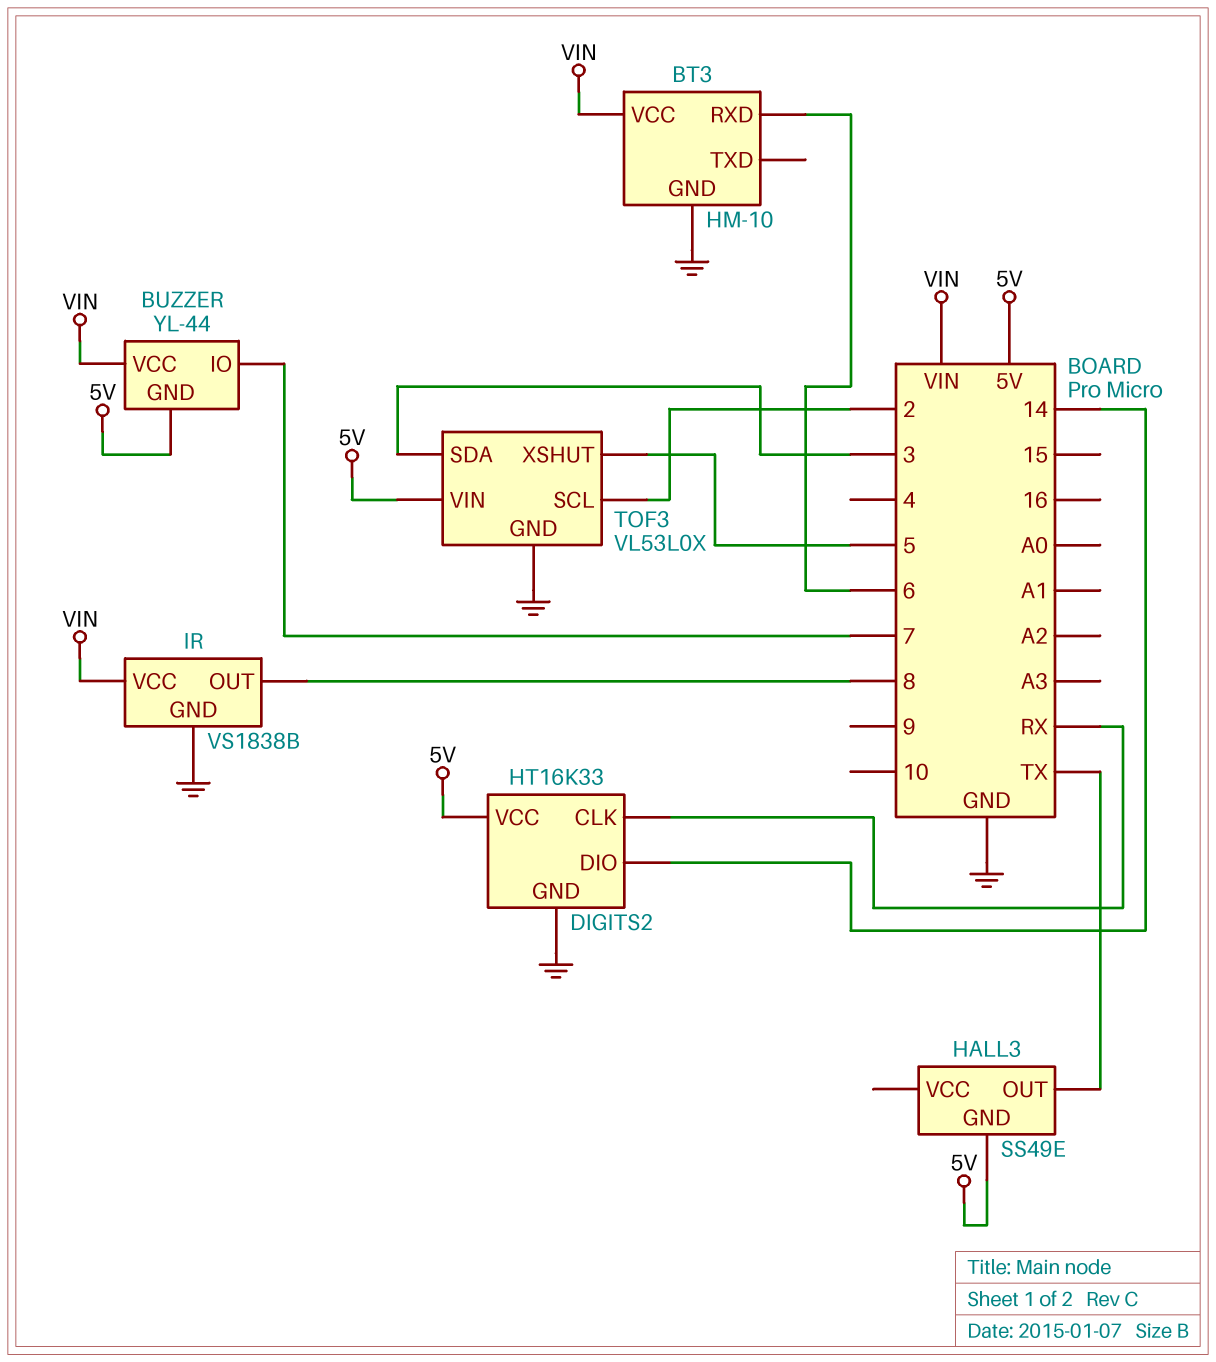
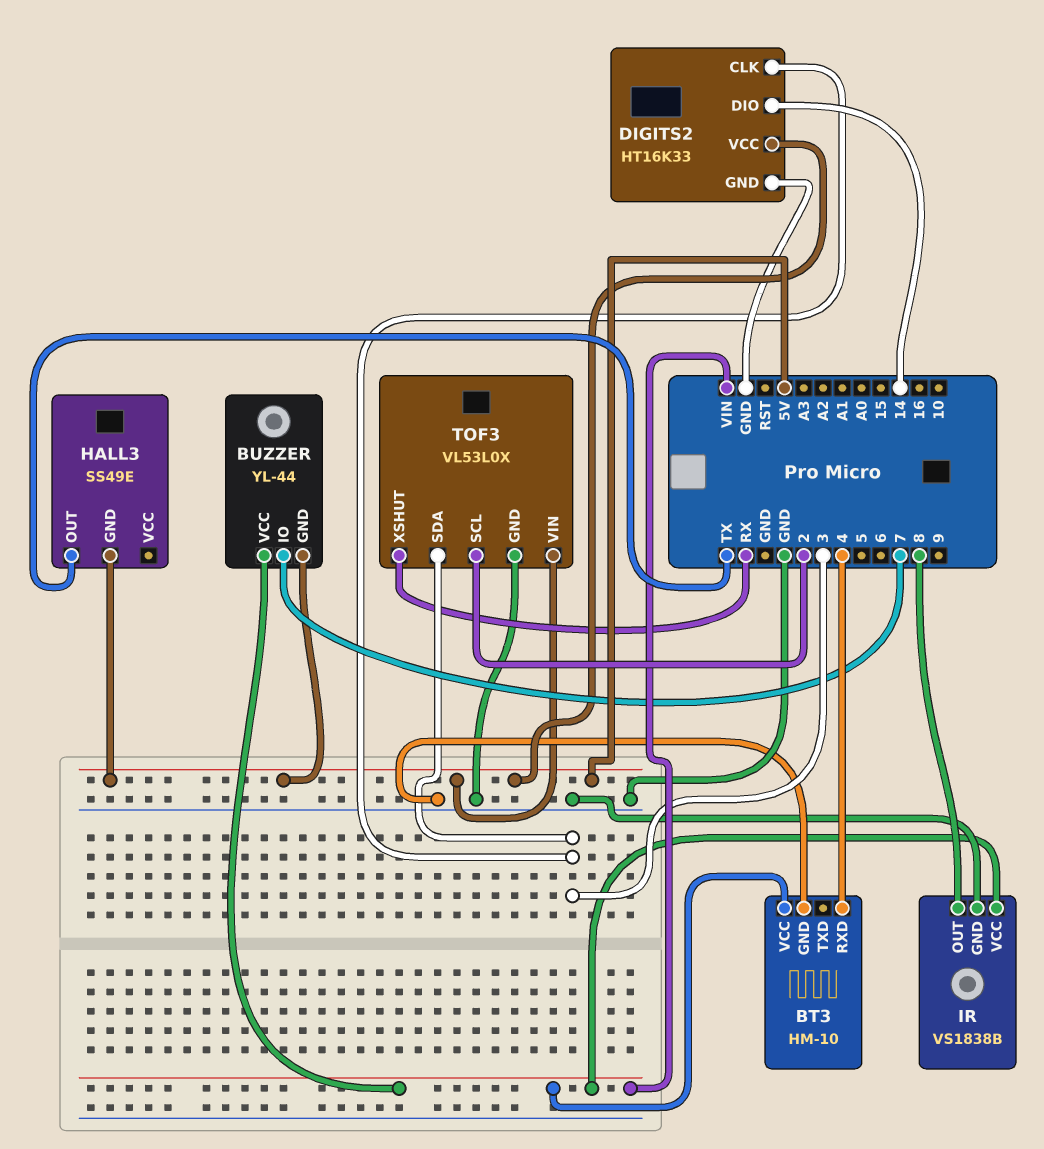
BT3 pin RXD: 6 -> 4
DIGITS2 pin CLK: RX -> 3
TOF3 pin XSHUT: 5 -> RX

